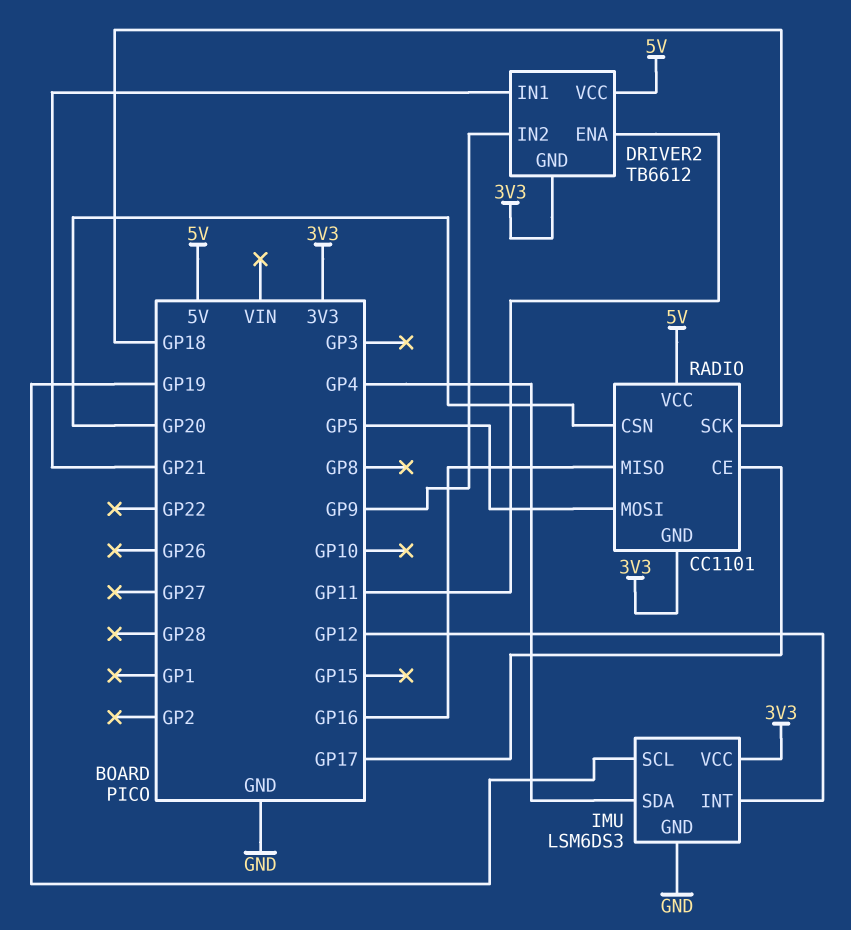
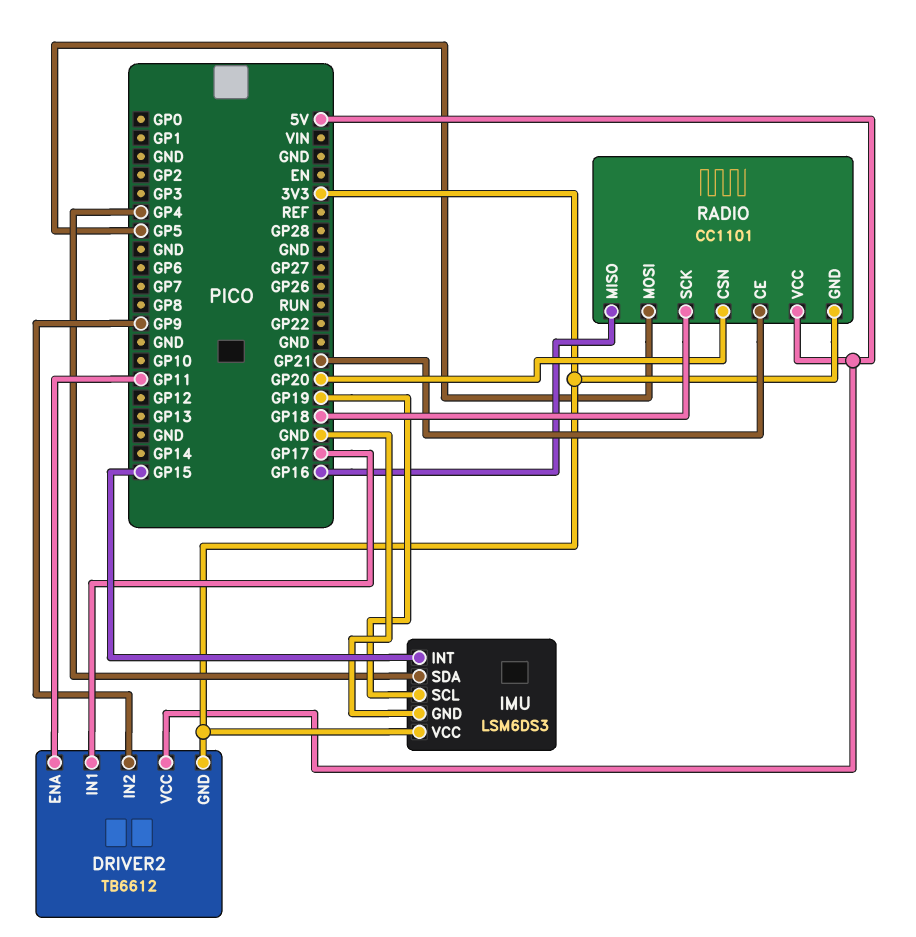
DRIVER2 pin IN1: GP21 -> GP17
IMU pin INT: GP12 -> GP15
RADIO pin CE: GP17 -> GP21

